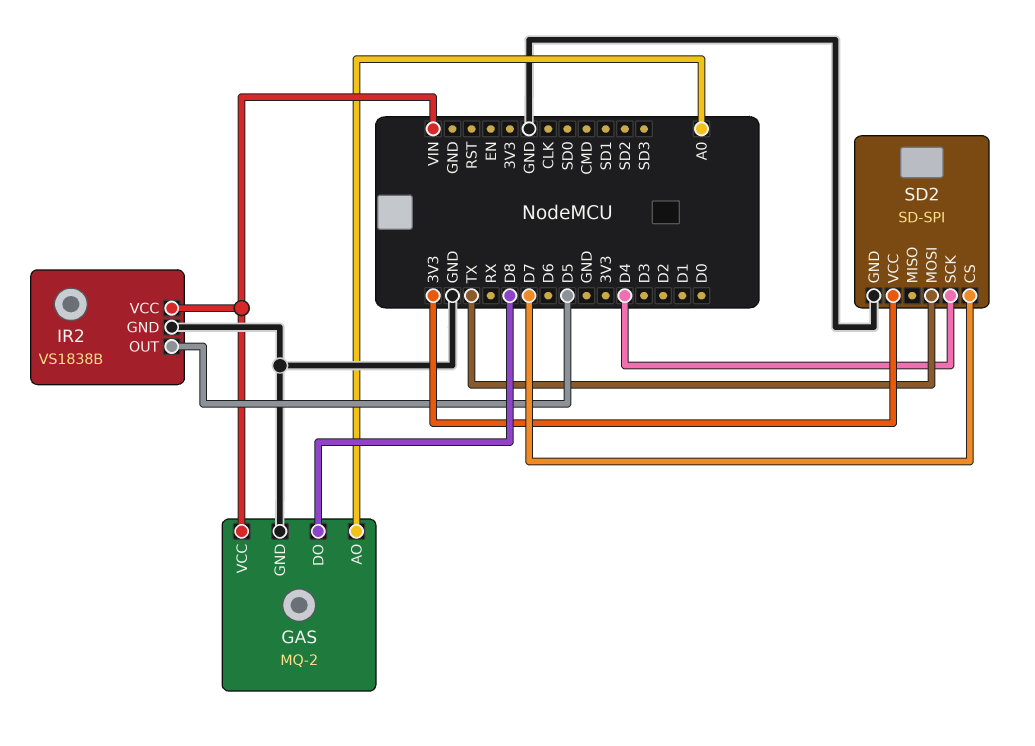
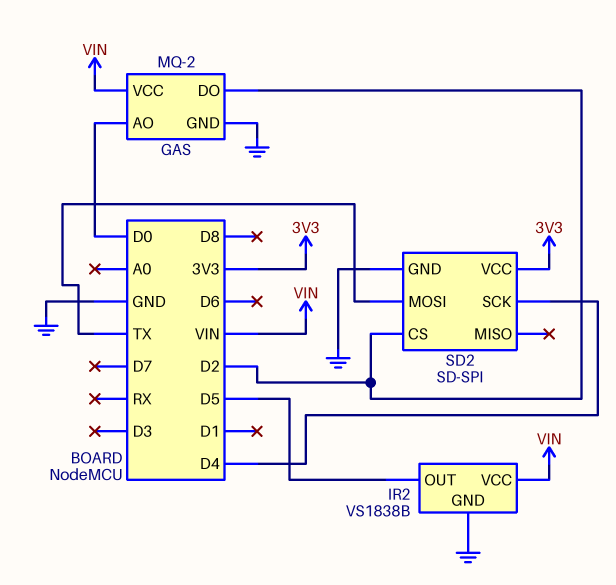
GAS pin AO: A0 -> D0
GAS pin DO: D8 -> D2
SD2 pin CS: D7 -> D2

